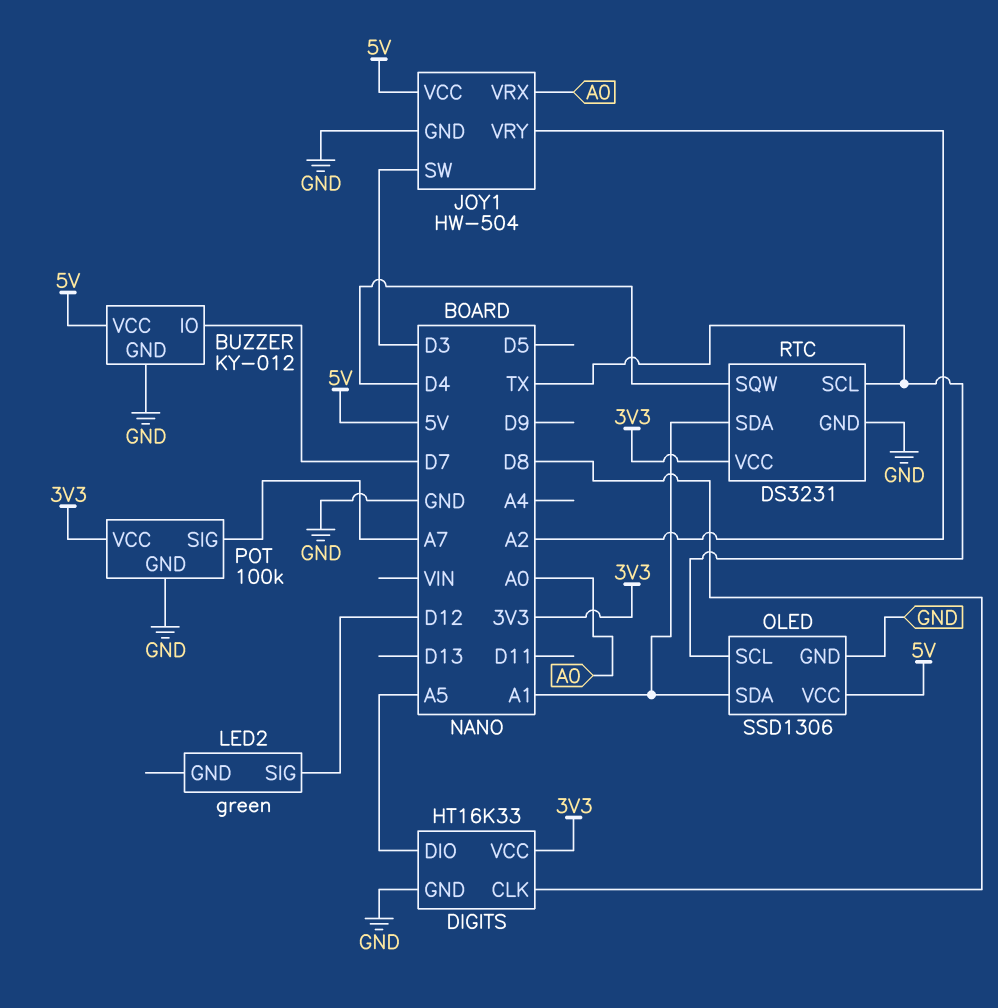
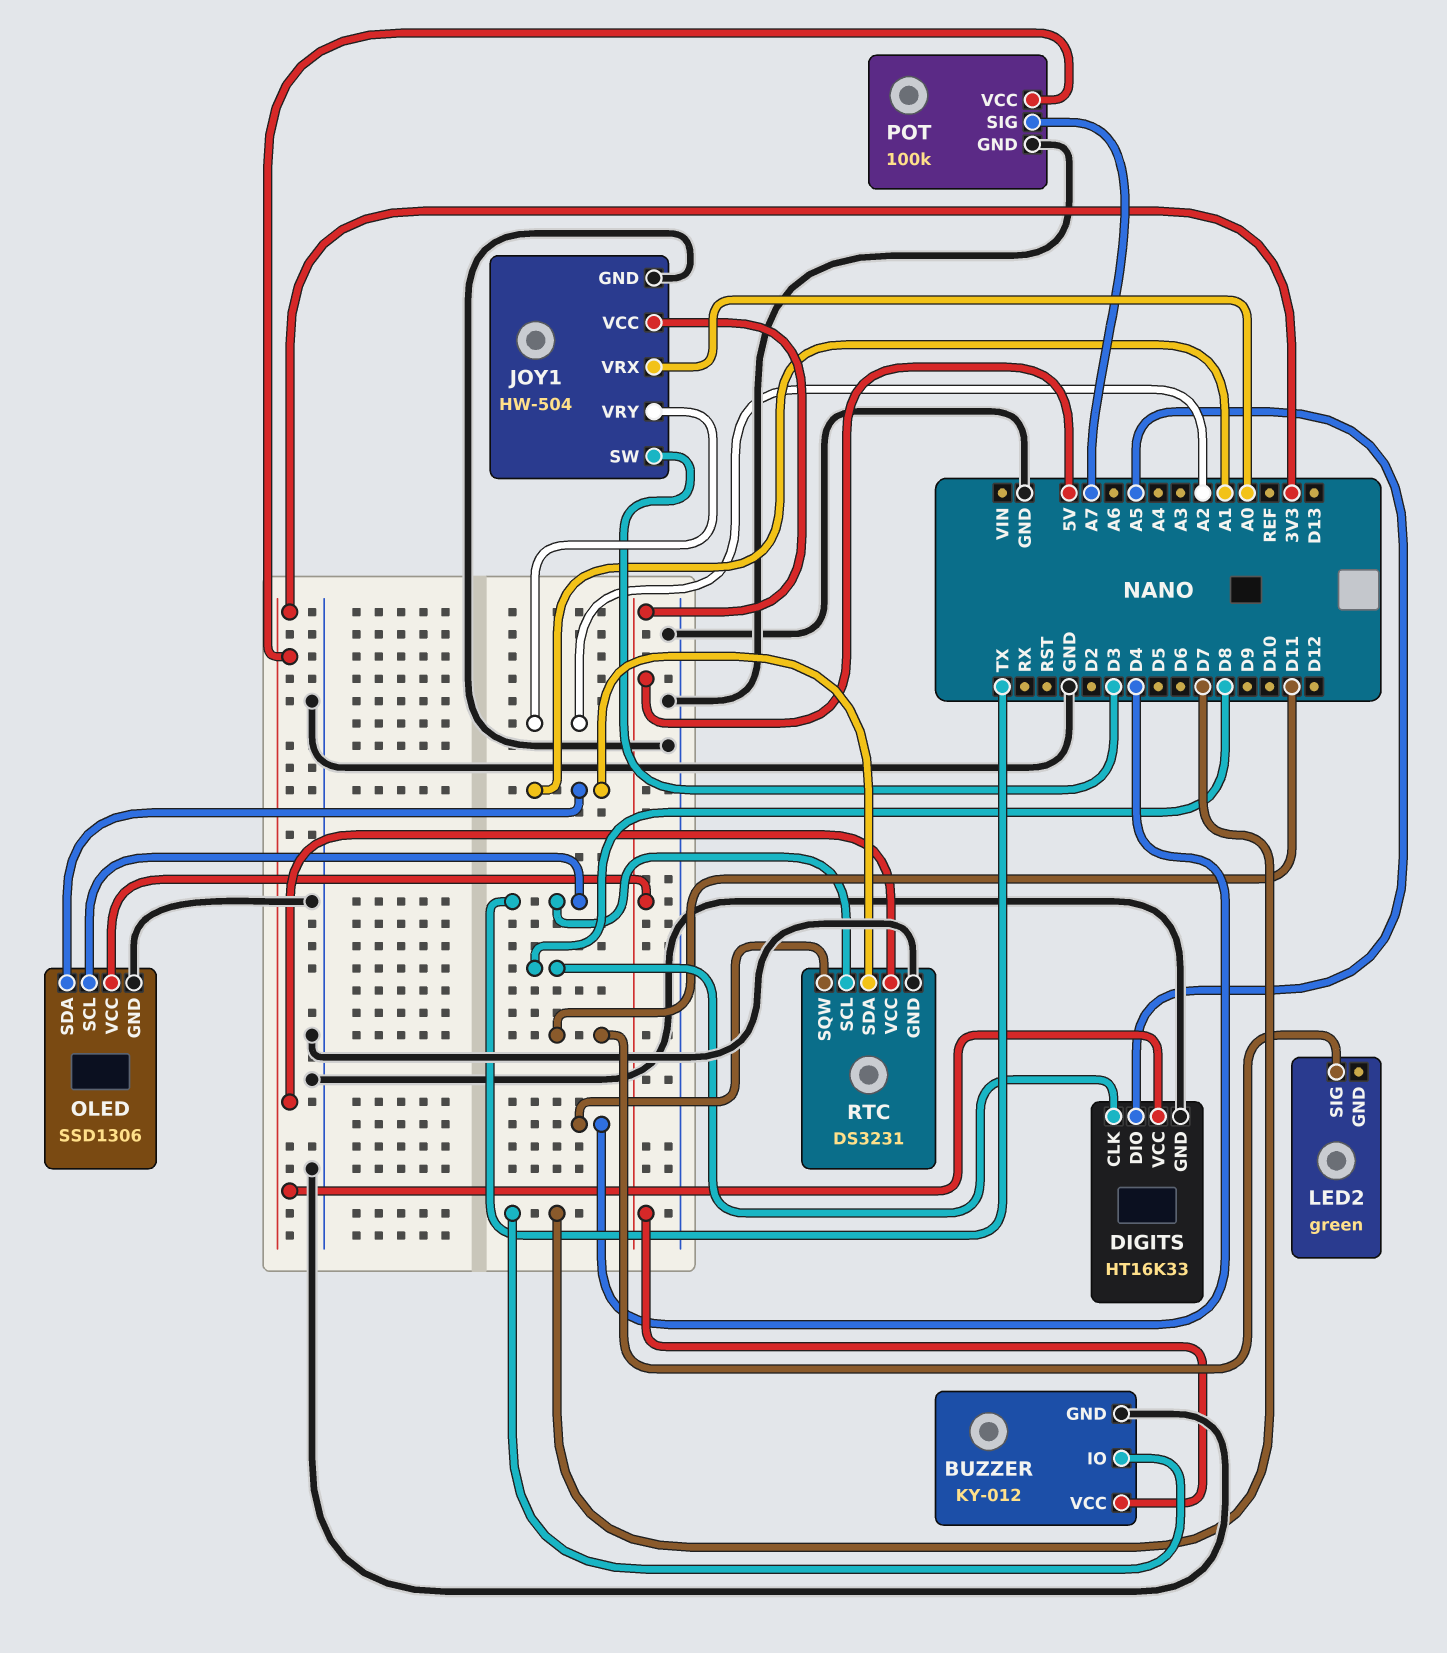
LED2 pin SIG: D12 -> D11

